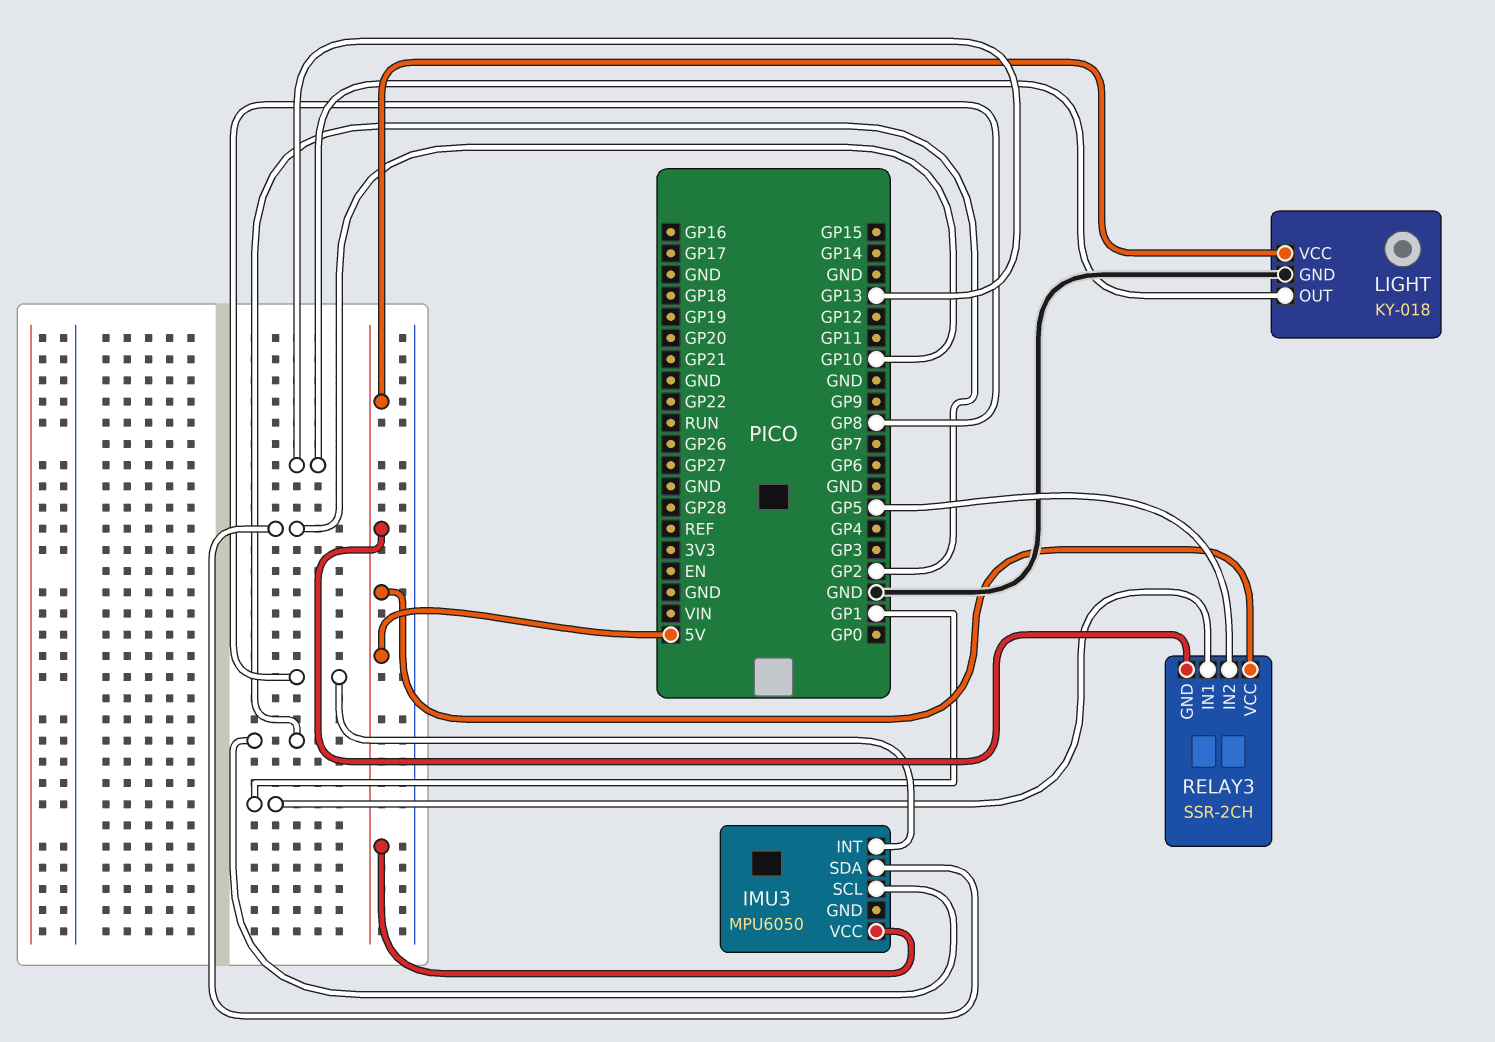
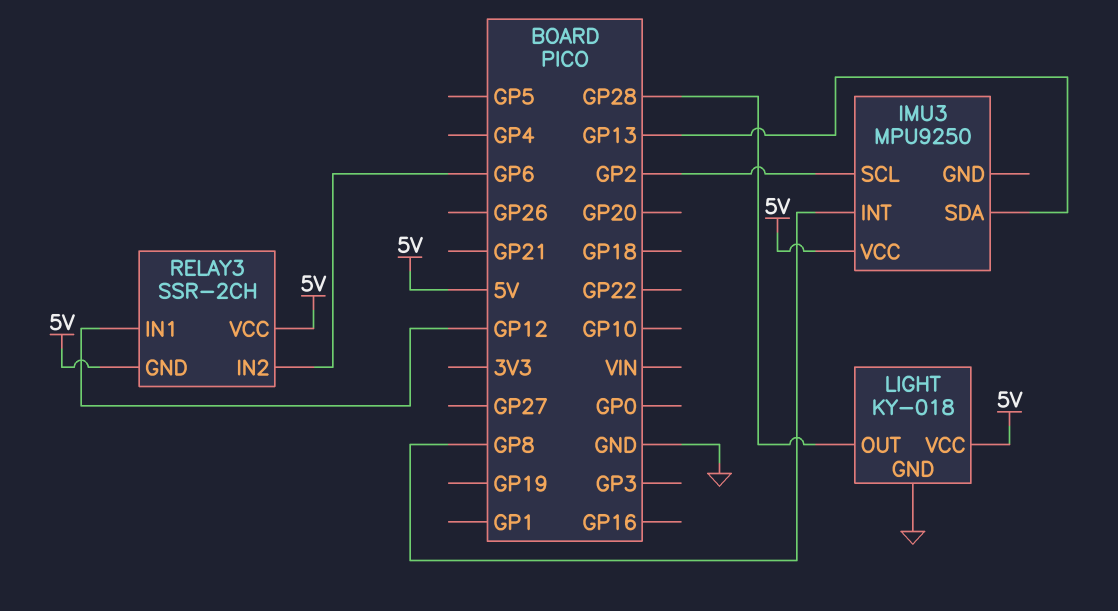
IMU3: MPU6050 -> MPU9250
IMU3 pin SDA: GP10 -> GP13
LIGHT pin OUT: GP13 -> GP28
RELAY3 pin IN1: GP1 -> GP12
RELAY3 pin IN2: GP5 -> GP6

